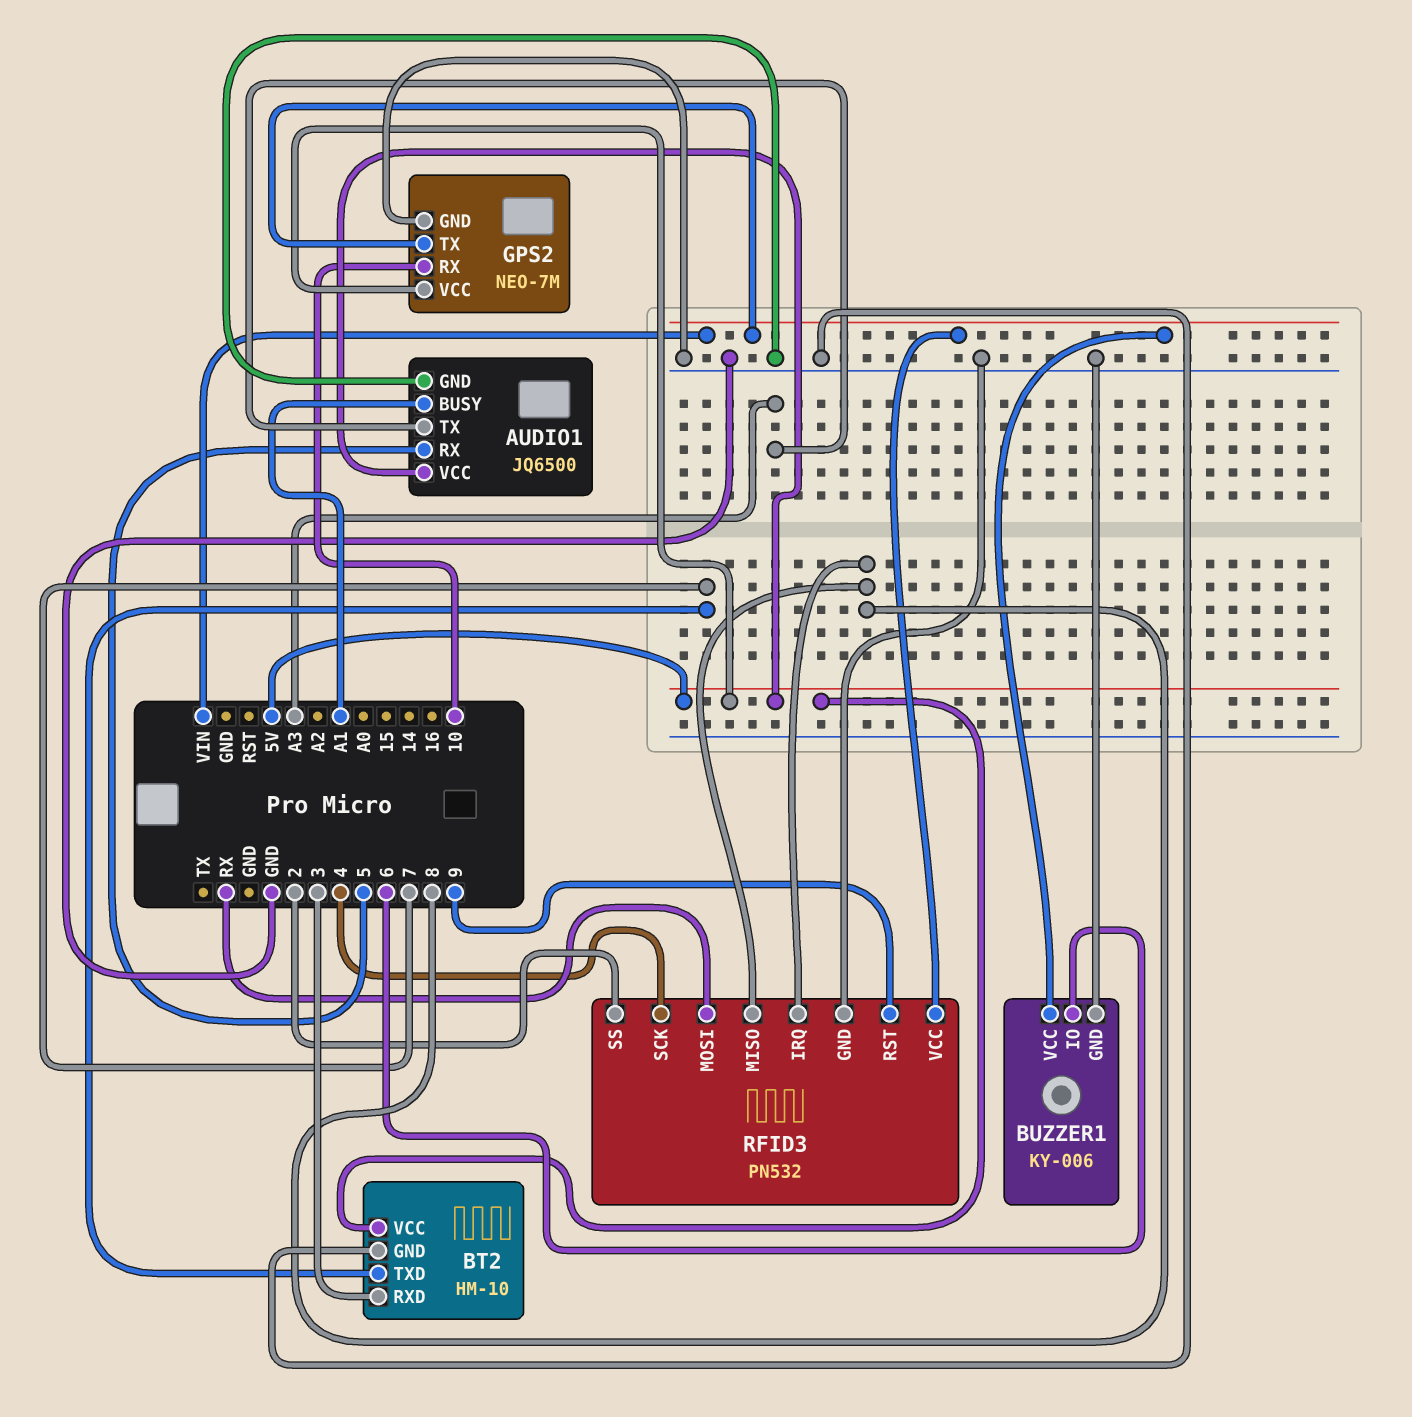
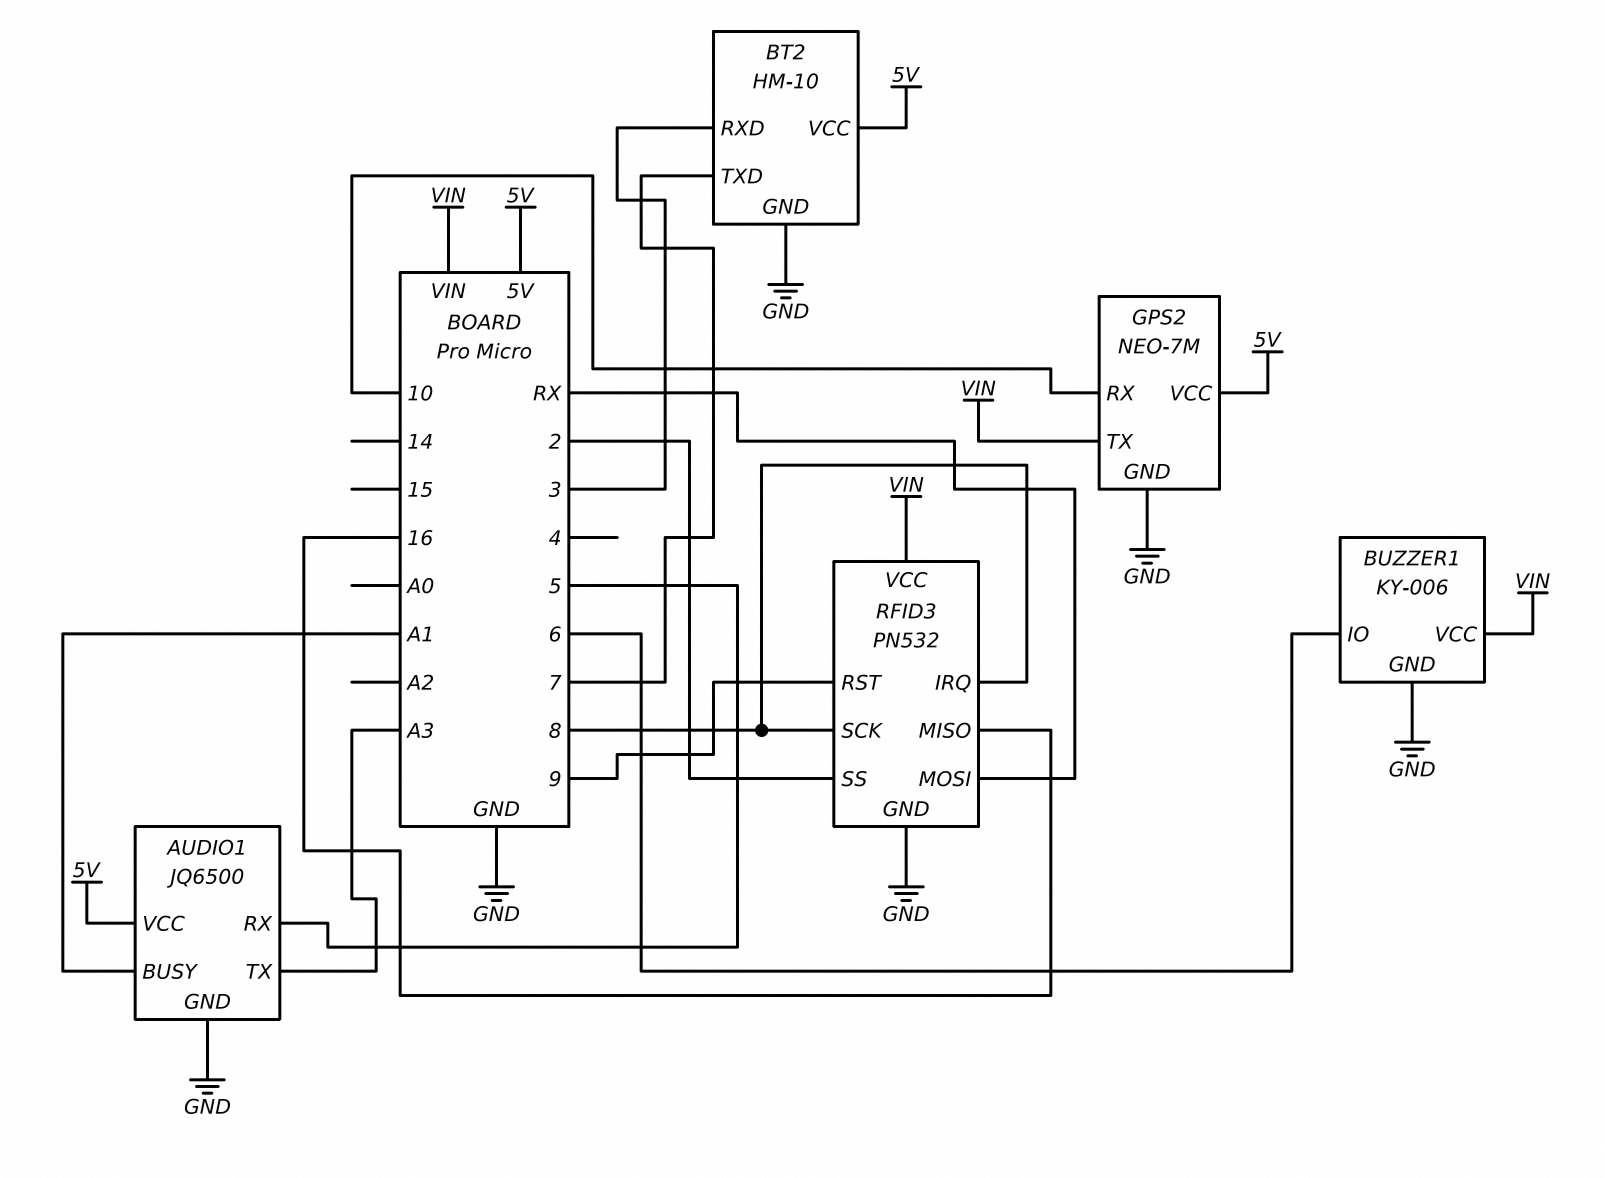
RFID3 pin MISO: 8 -> 16
RFID3 pin SCK: 4 -> 8

